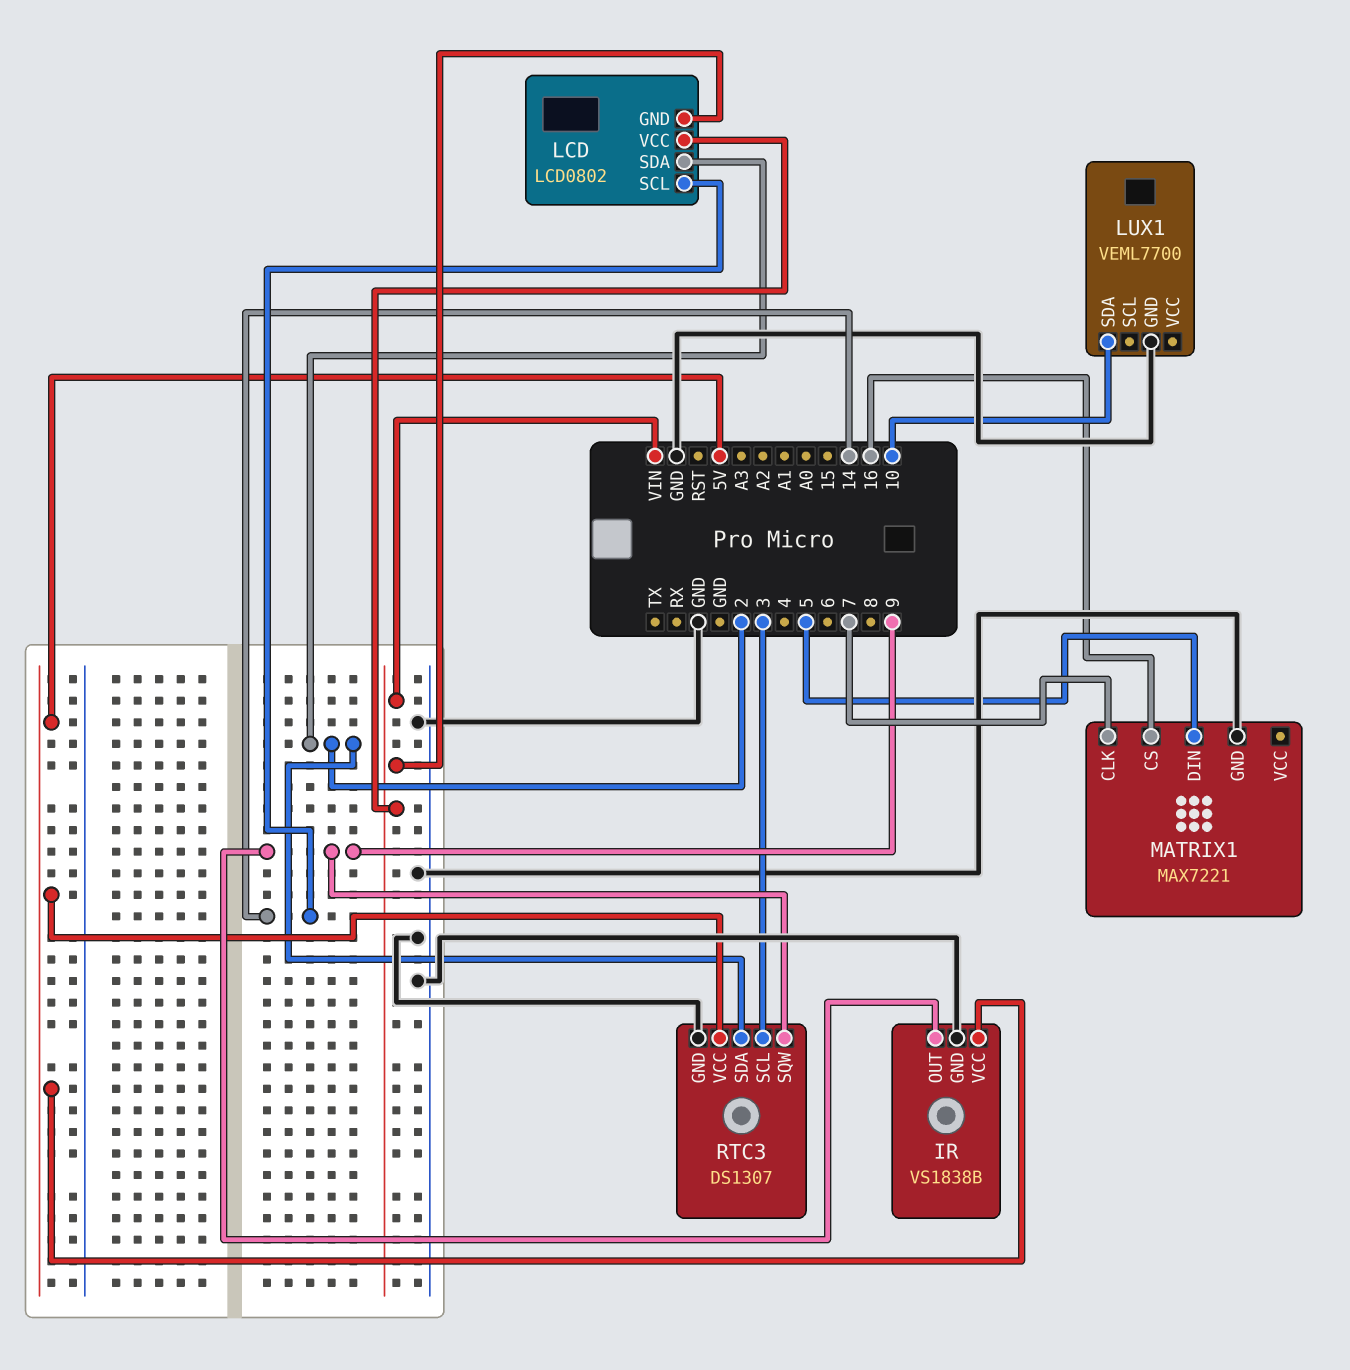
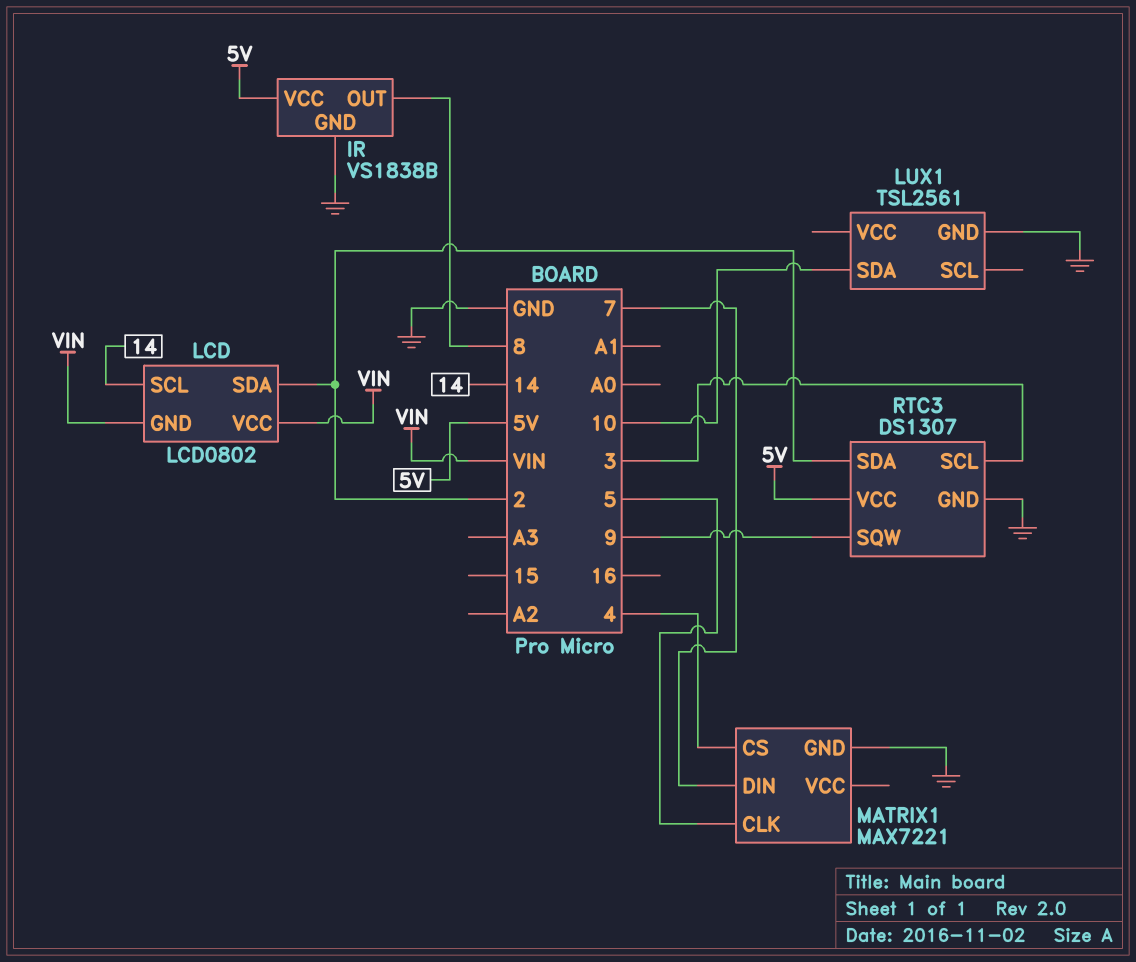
IR pin OUT: 9 -> 8
LUX1: VEML7700 -> TSL2561
MATRIX1 pin CLK: 7 -> 5
MATRIX1 pin CS: 16 -> 4
MATRIX1 pin DIN: 5 -> 7

